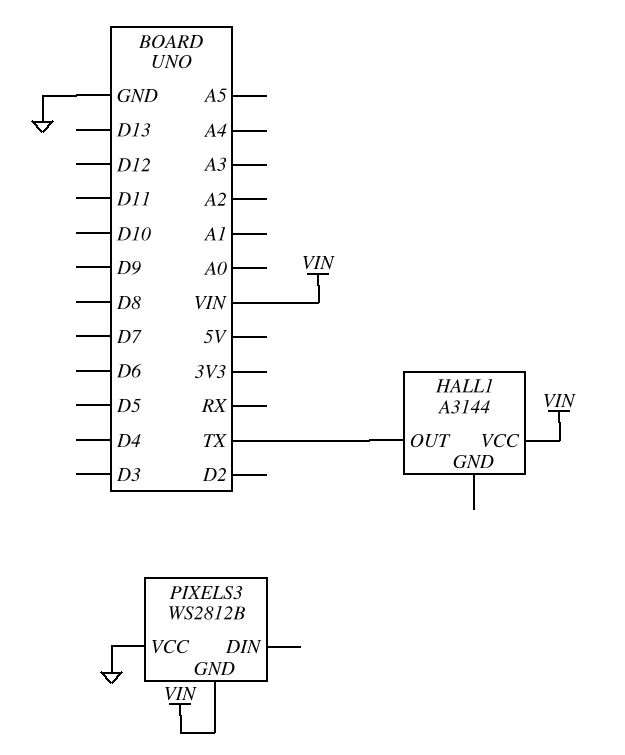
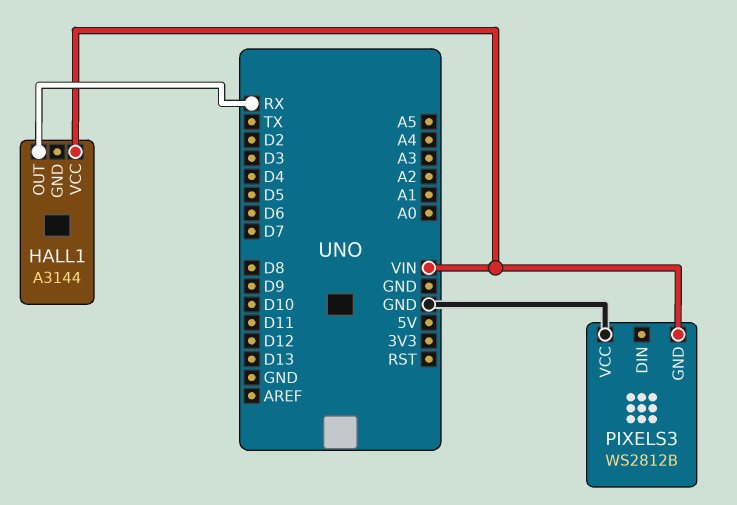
HALL1 pin OUT: TX -> RX

